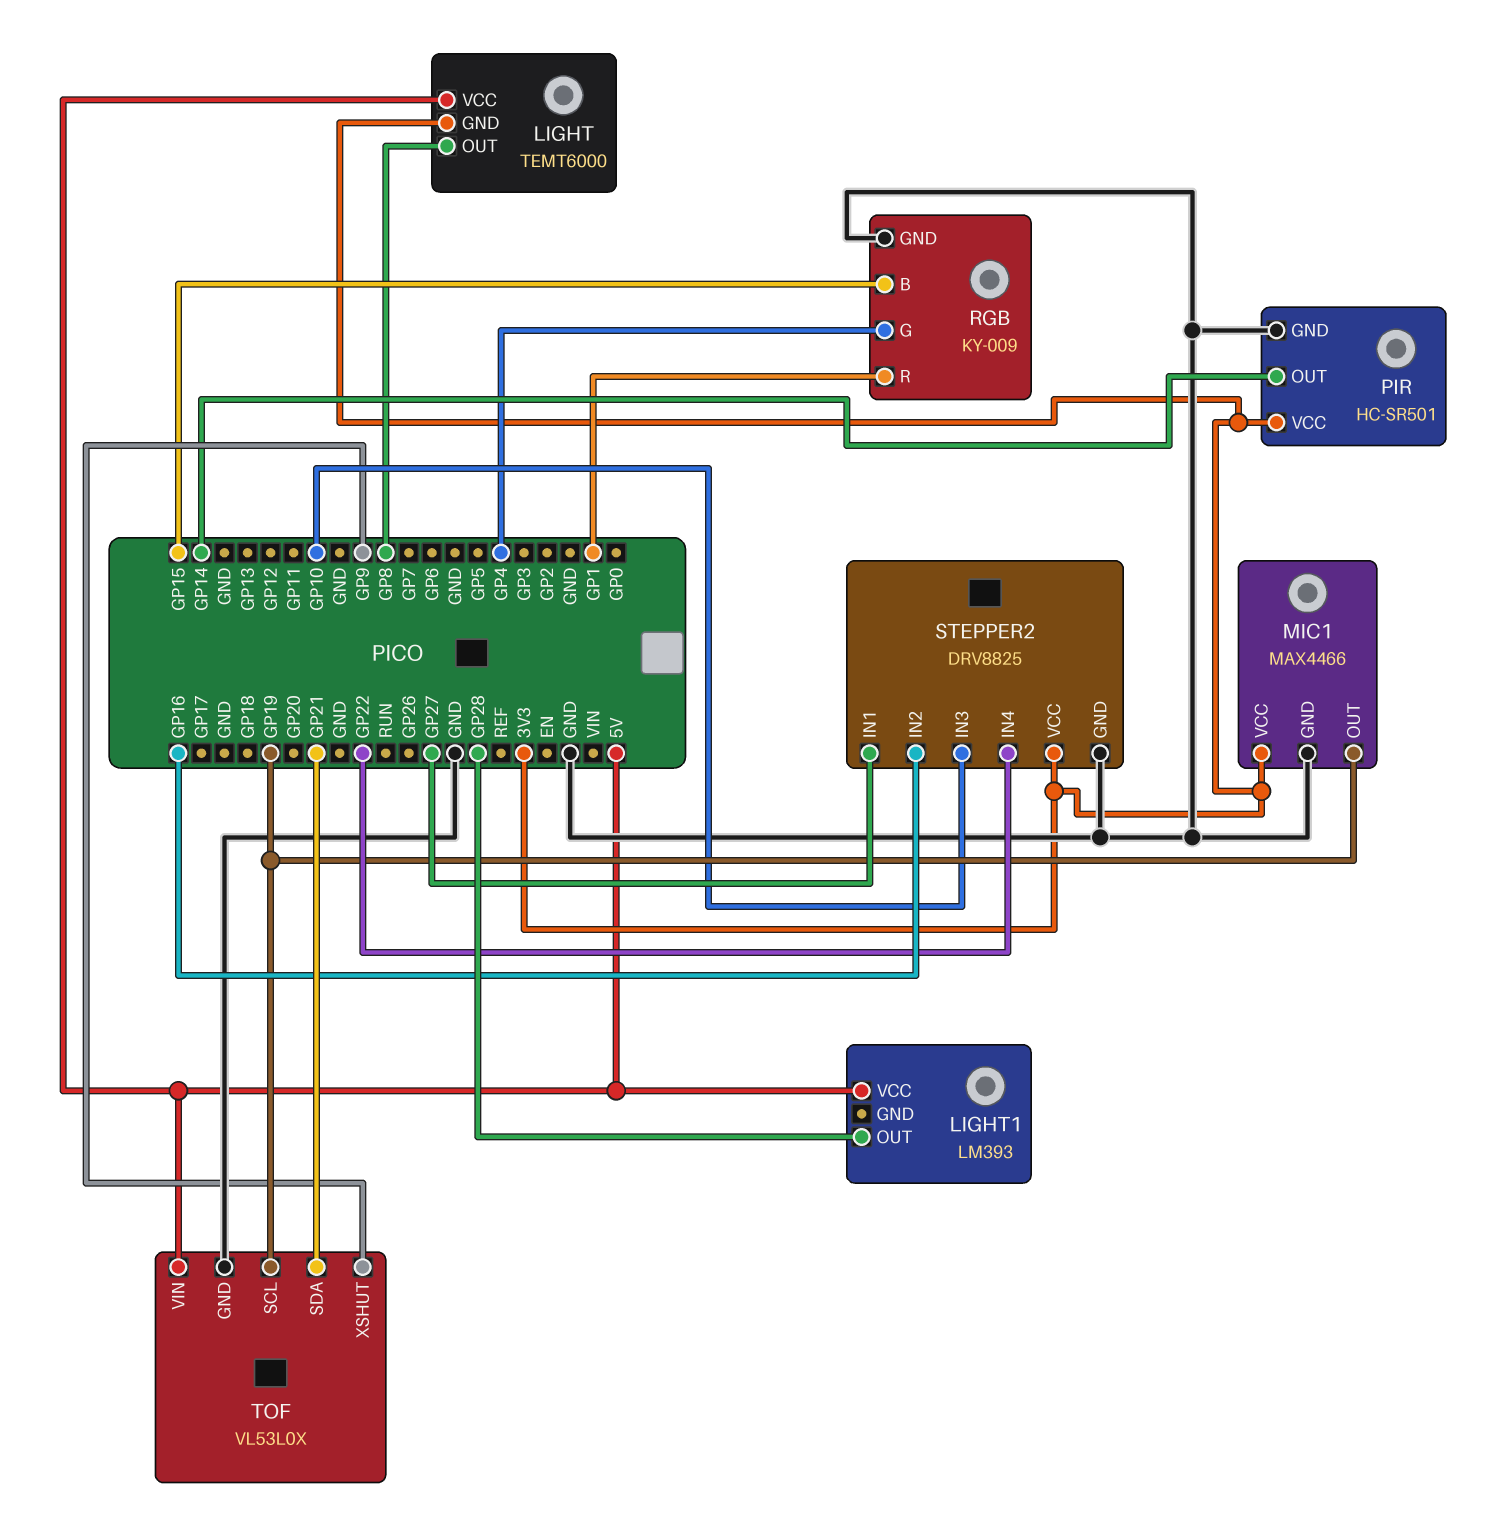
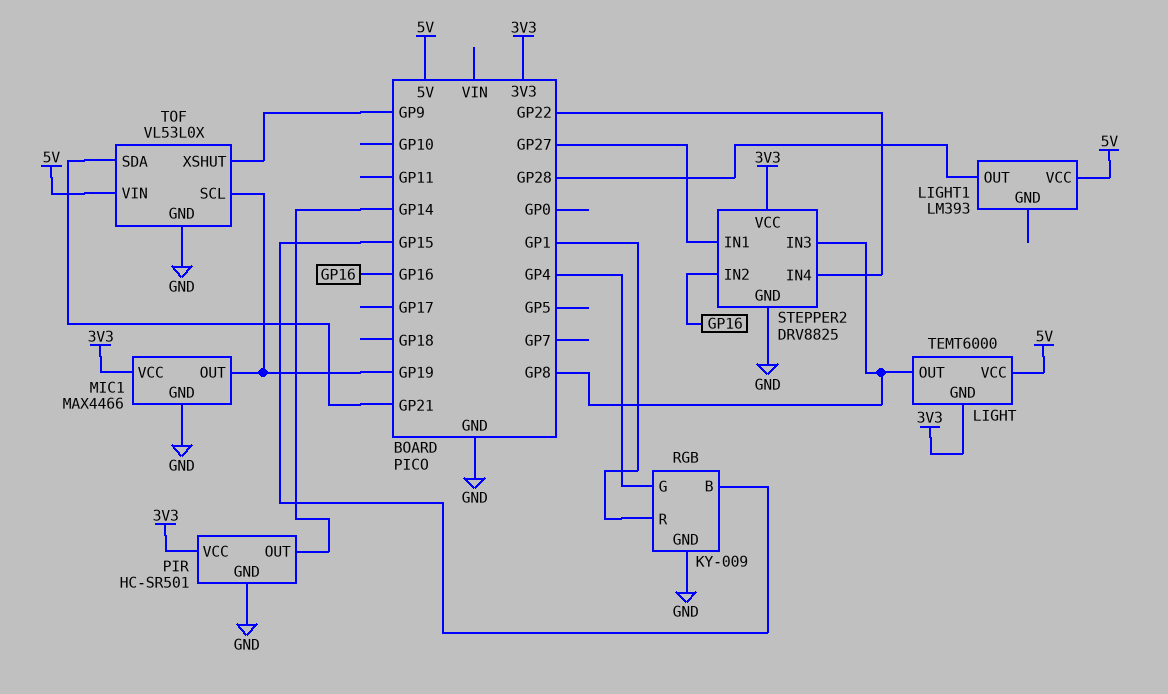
STEPPER2 pin IN3: GP10 -> GP8

